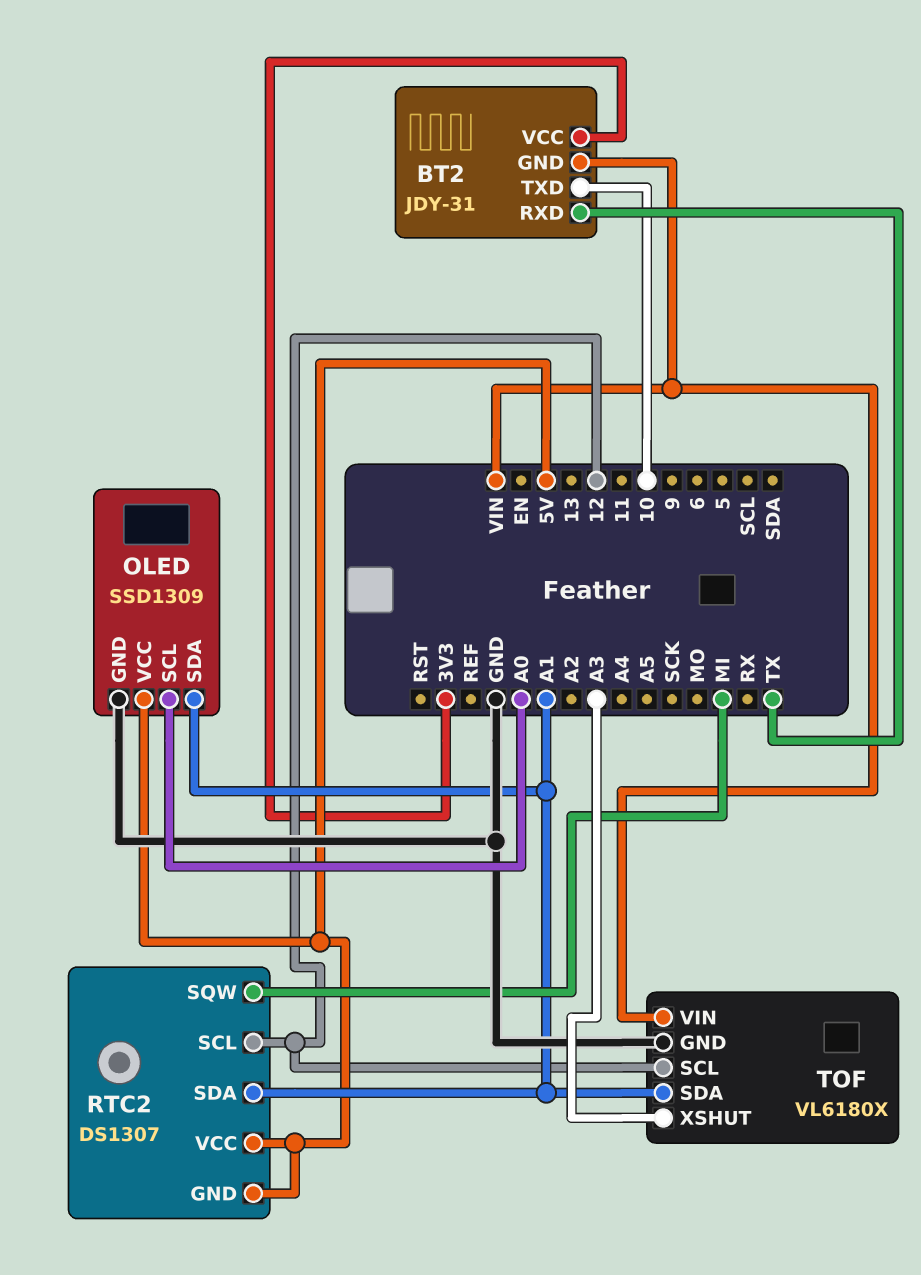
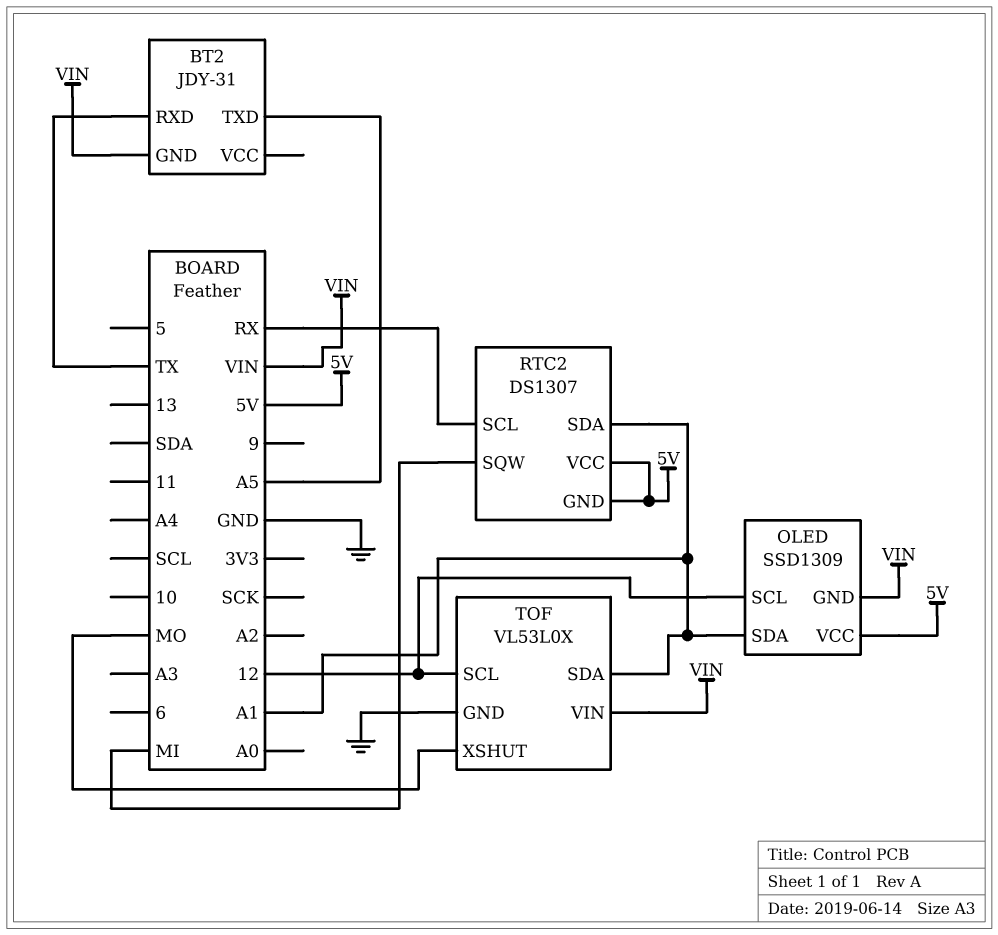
BT2 pin TXD: 10 -> A5
BT2 pin VCC: 3V3 -> none
OLED pin GND: GND -> VIN
OLED pin SCL: A0 -> 12
RTC2 pin SCL: 12 -> RX
TOF: VL6180X -> VL53L0X
TOF pin XSHUT: A3 -> MO

